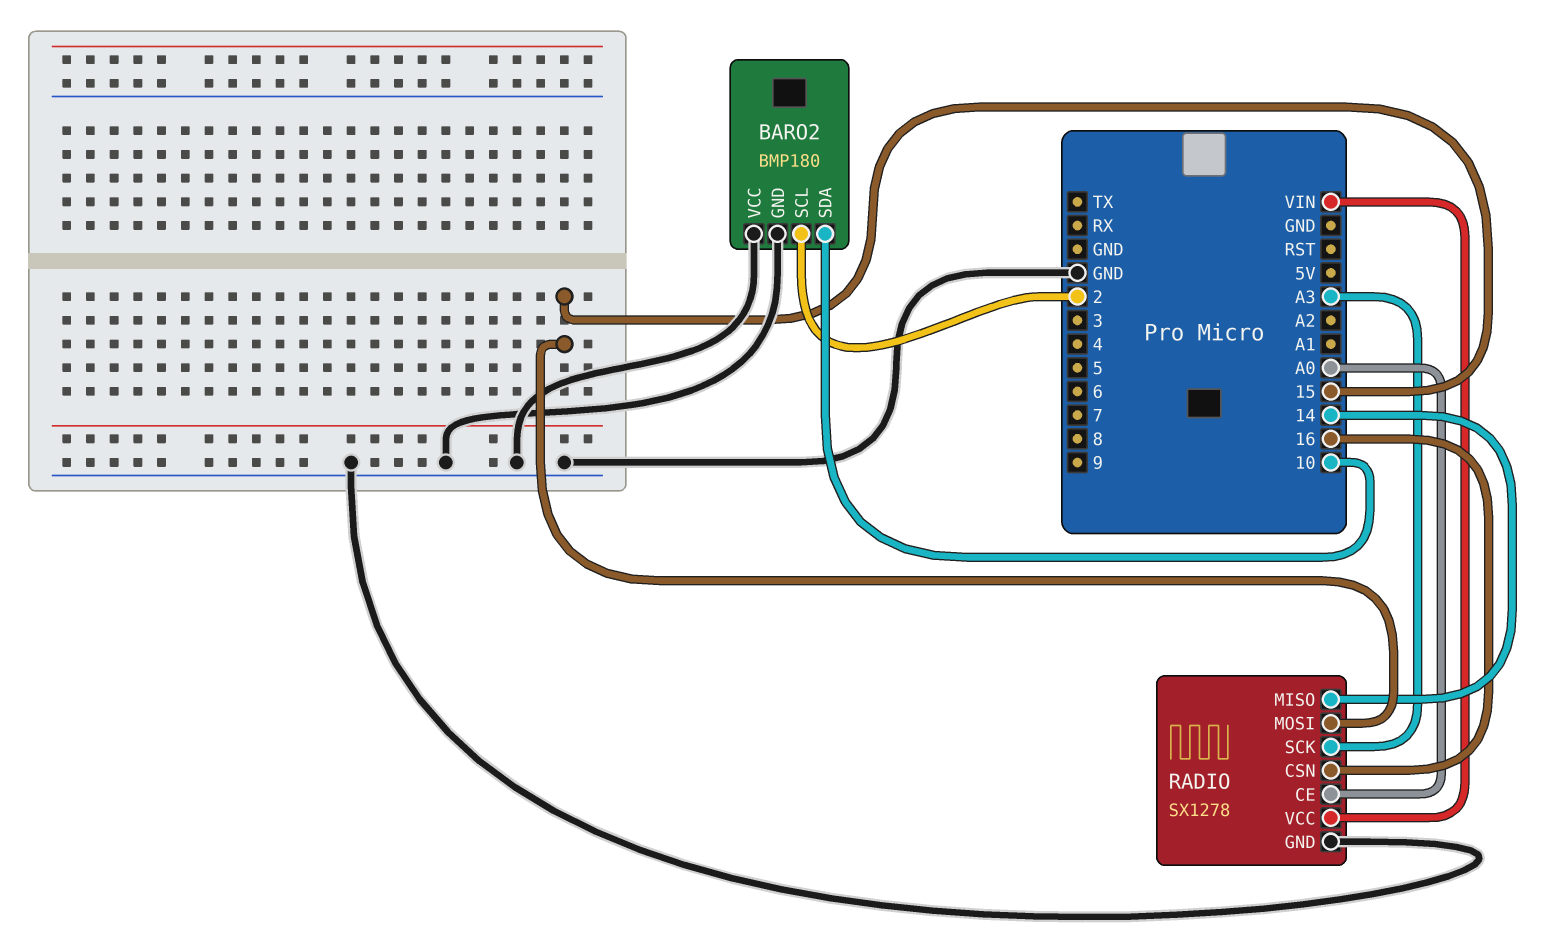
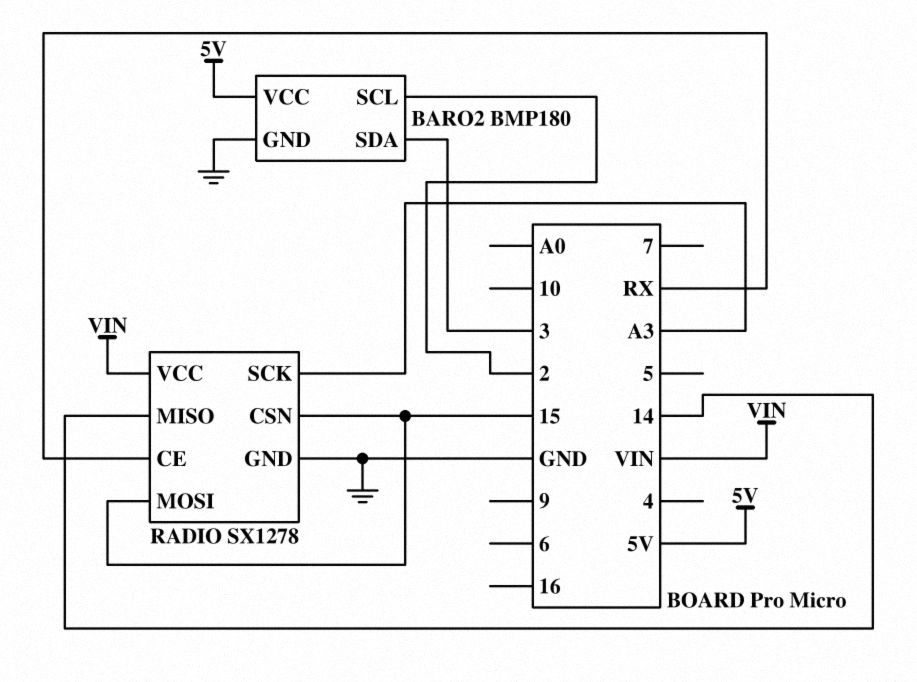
BARO2 pin SDA: 10 -> 3
BARO2 pin VCC: GND -> 5V
RADIO pin CE: A0 -> RX
RADIO pin CSN: 16 -> 15

